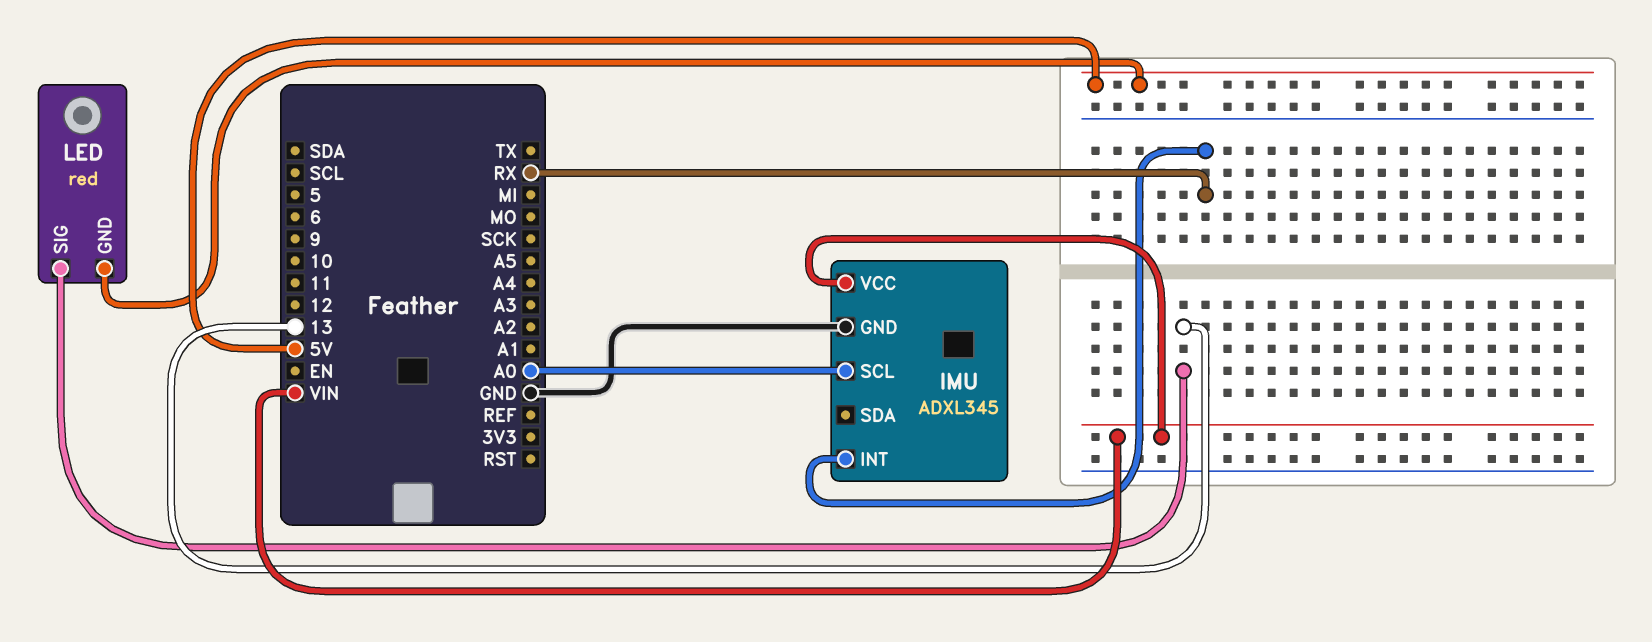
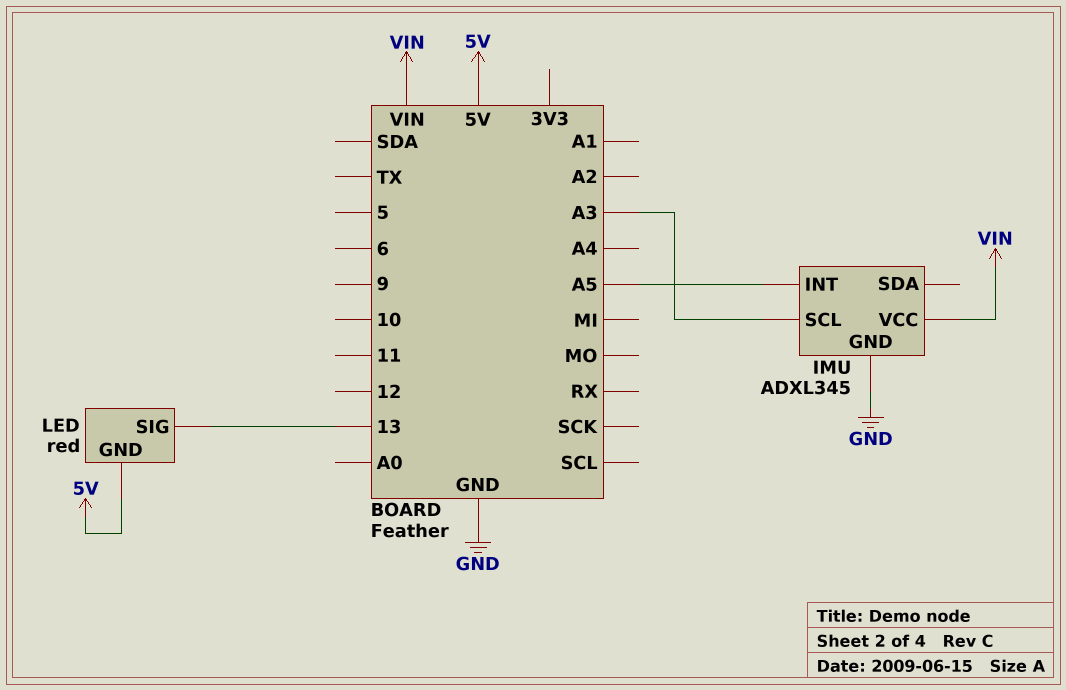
IMU pin INT: RX -> A5
IMU pin SCL: A0 -> A3

